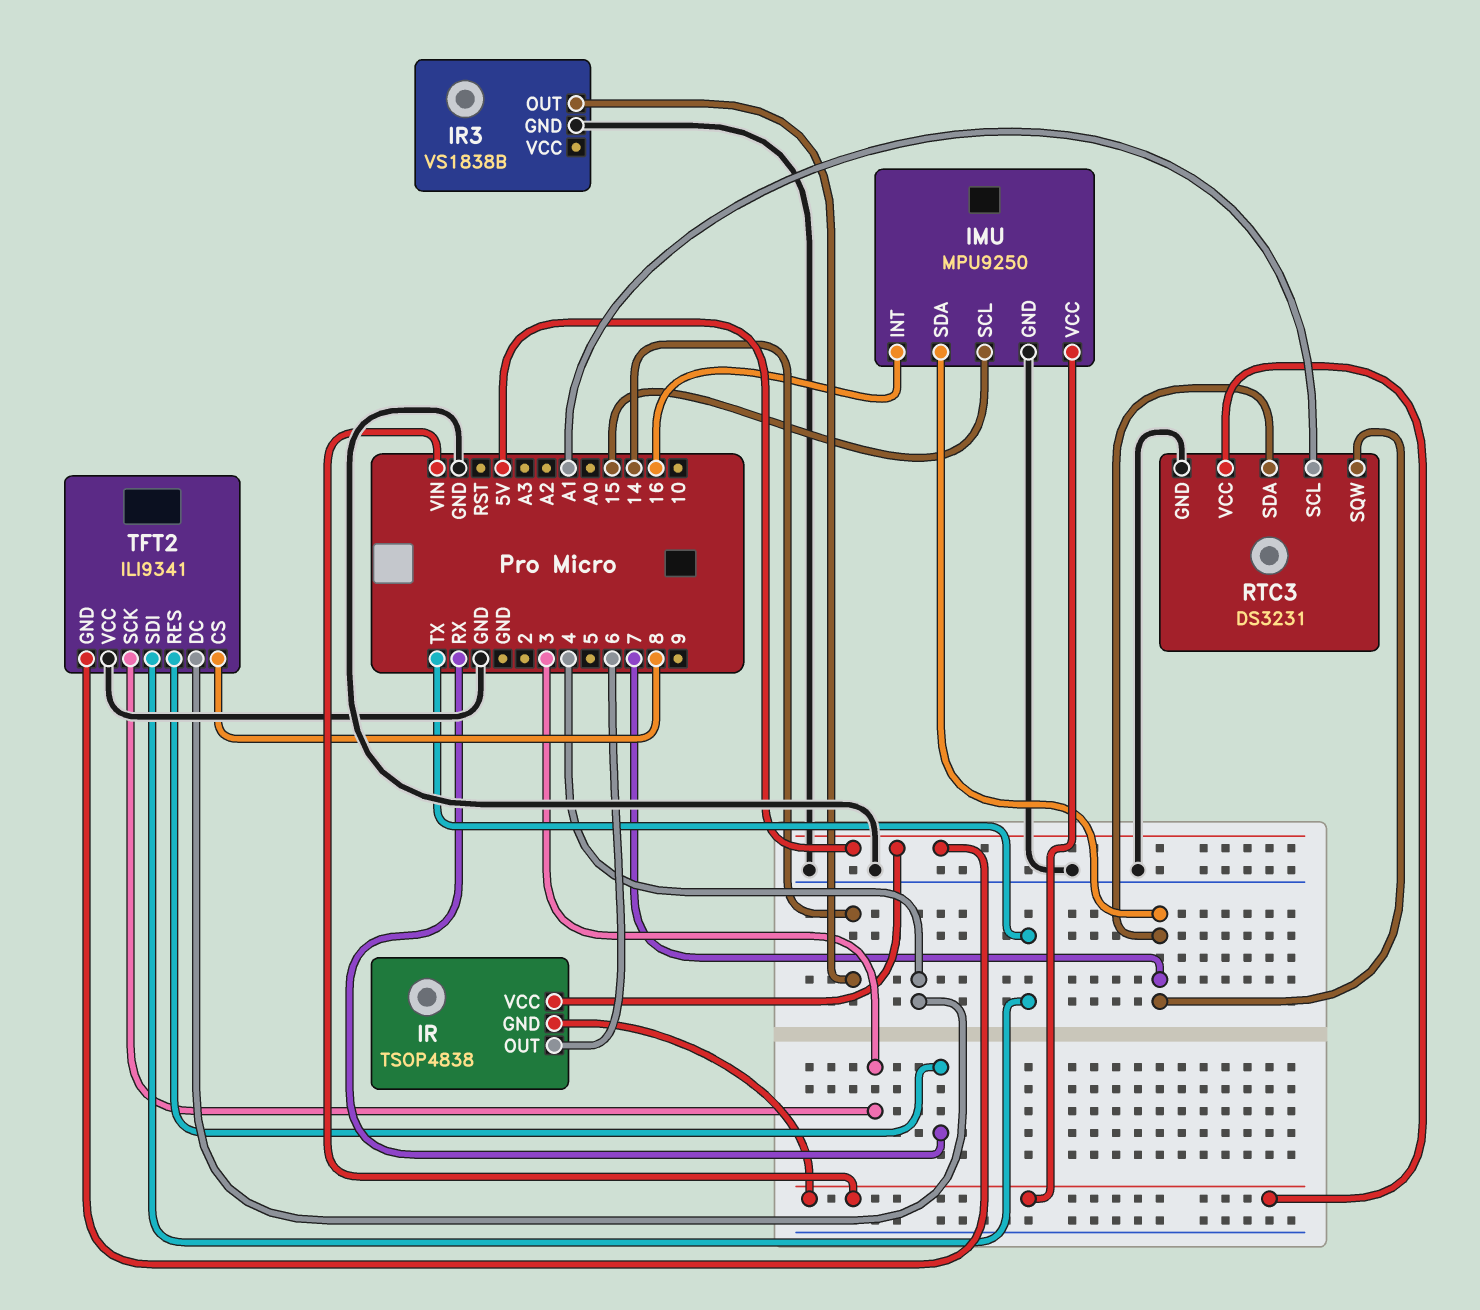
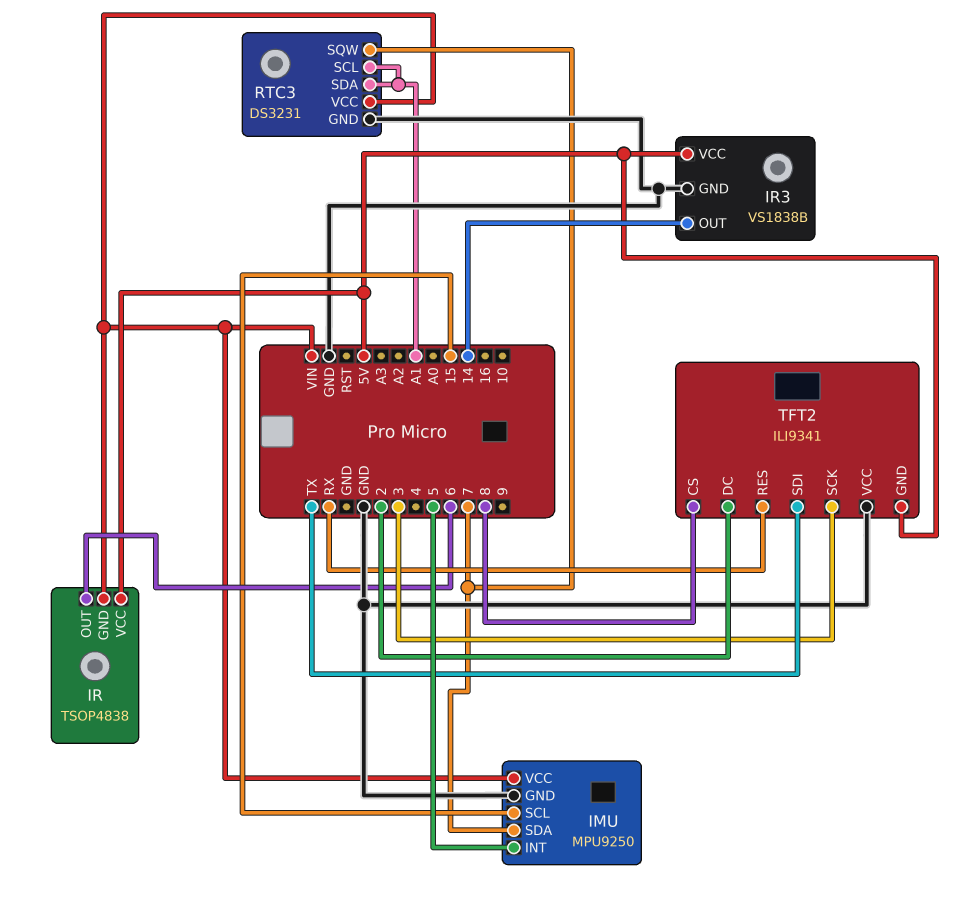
IMU pin INT: 16 -> 5
IR3 pin VCC: none -> 5V
RTC3 pin SDA: 7 -> A1
TFT2 pin DC: 4 -> 2

